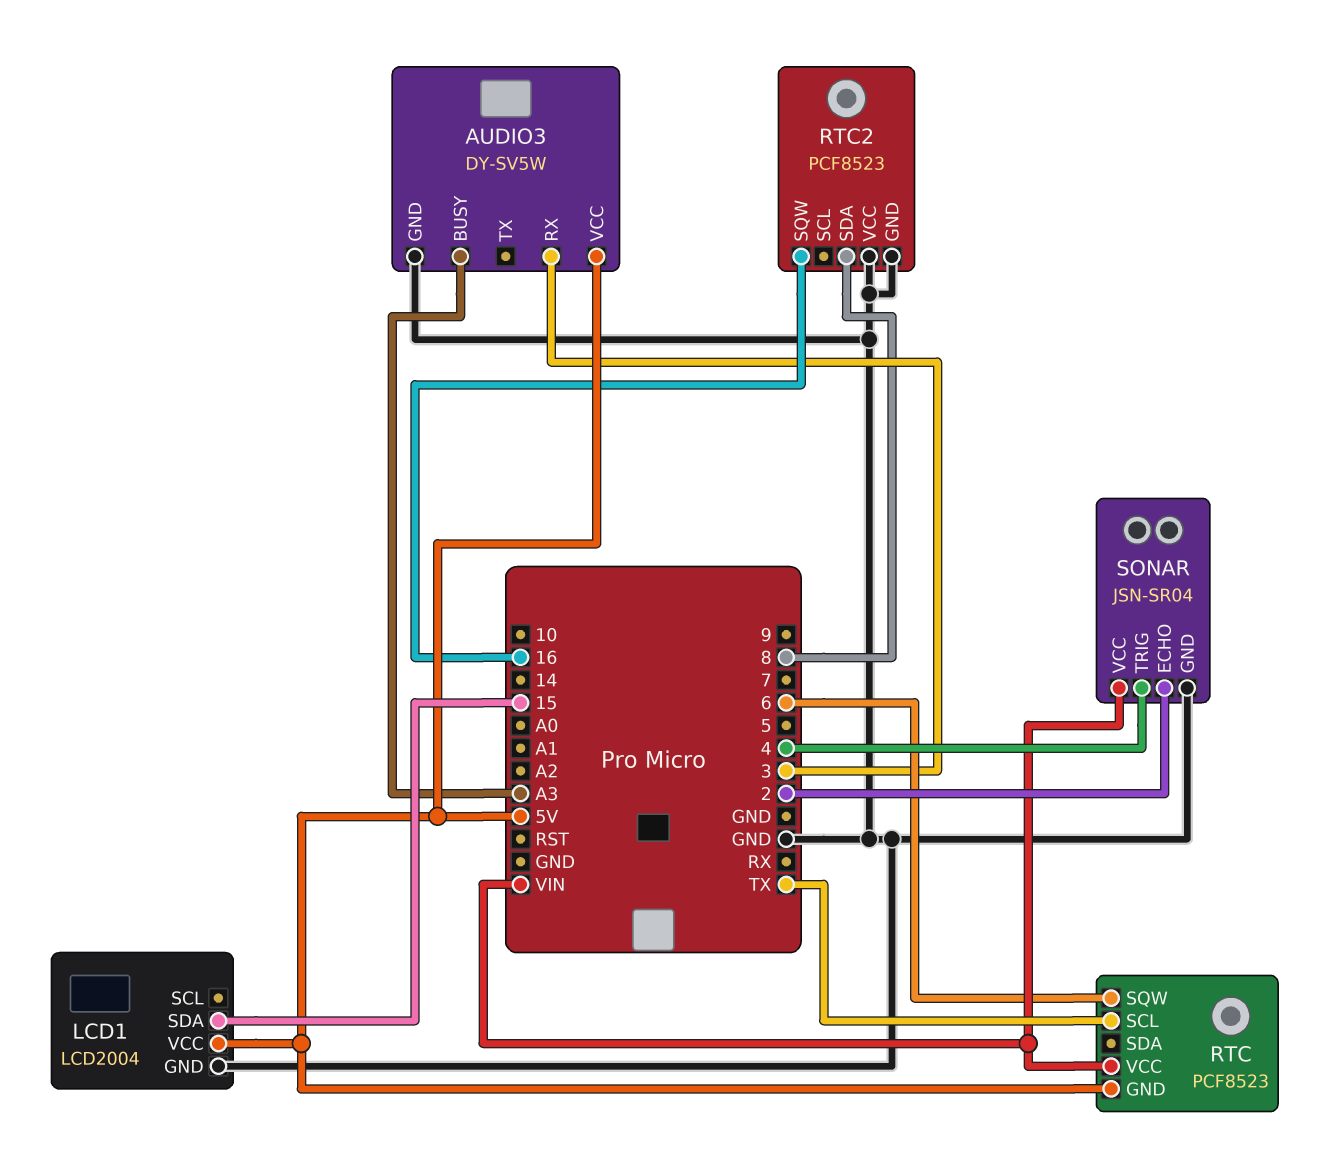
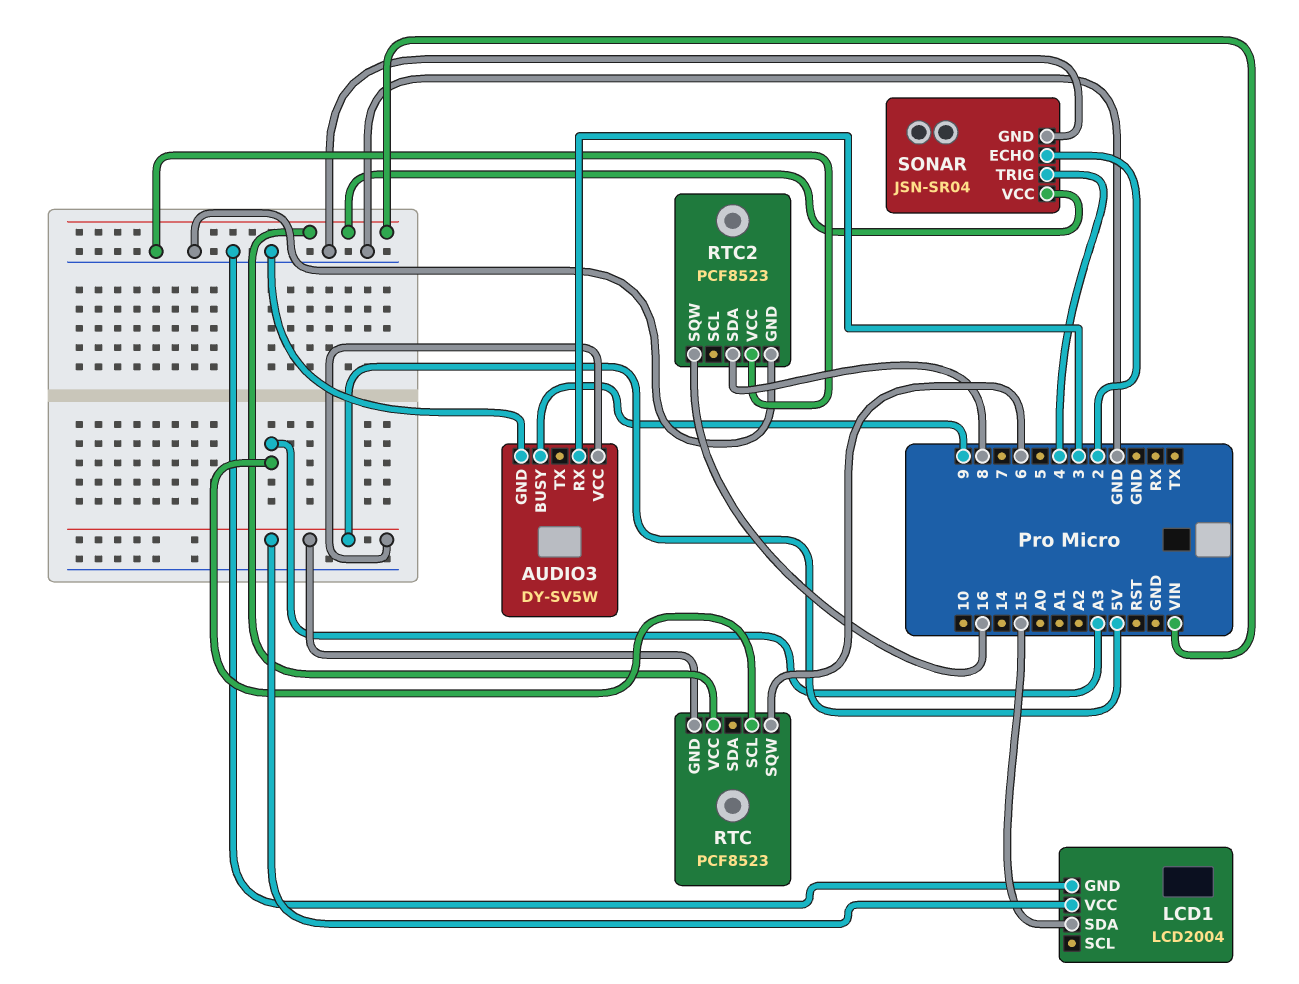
AUDIO3 pin BUSY: A3 -> 9
RTC pin SCL: TX -> A3

